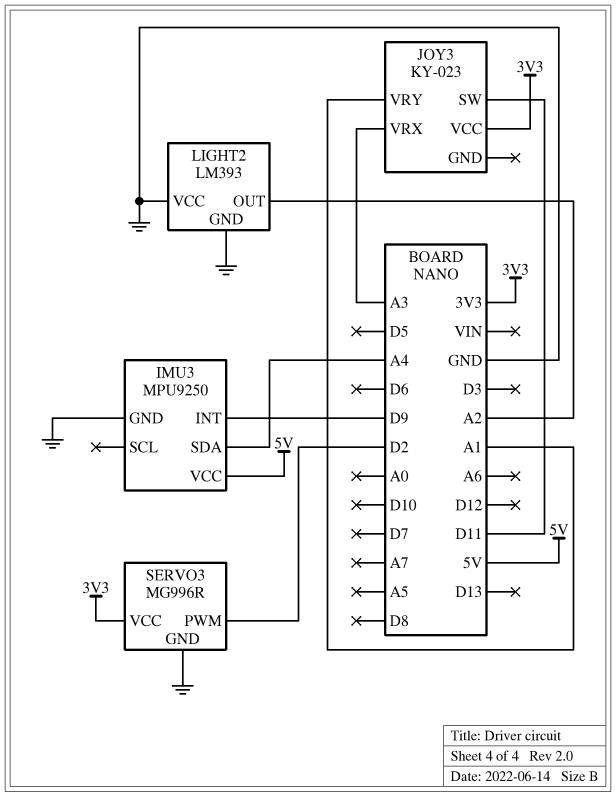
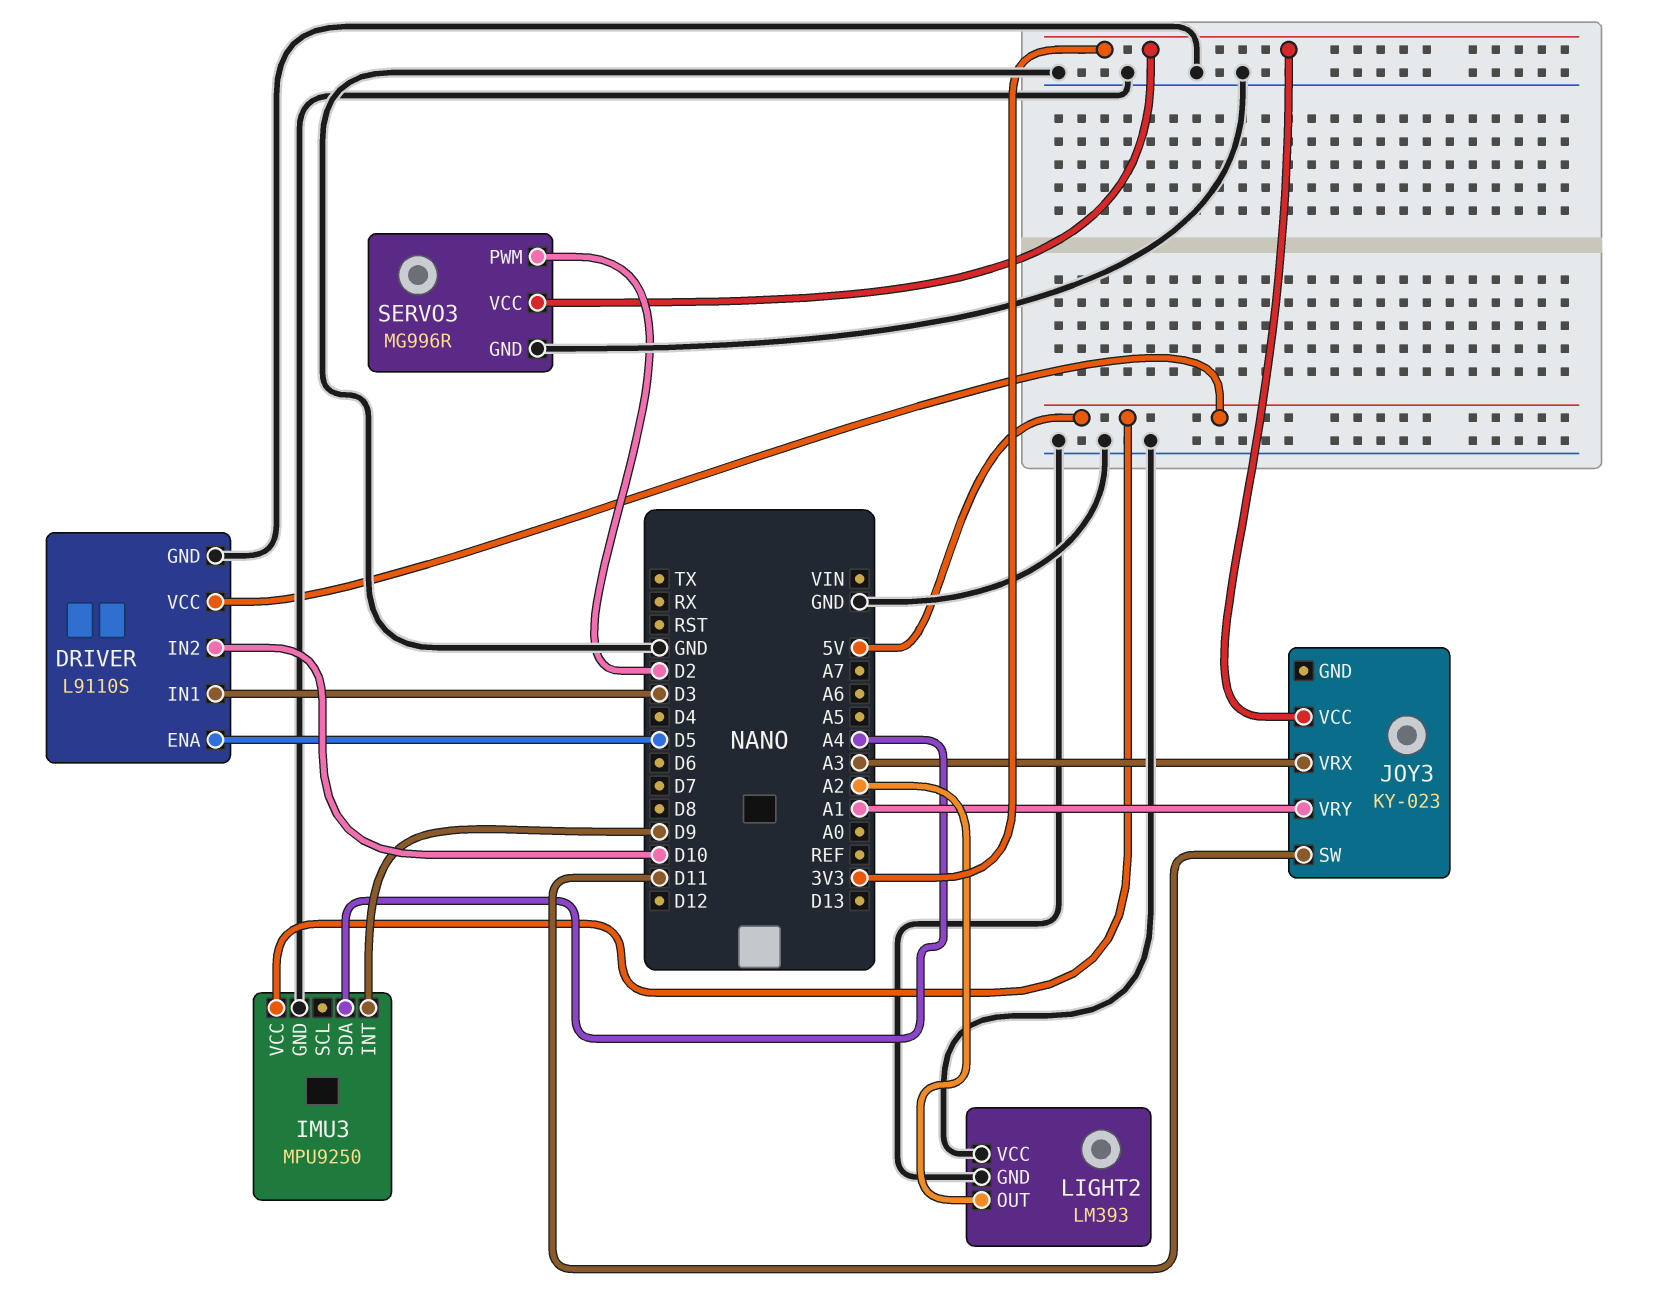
DRIVER: none -> L9110S
DRIVER pin ENA: none -> D5
DRIVER pin GND: none -> GND
DRIVER pin IN1: none -> D3
DRIVER pin IN2: none -> D10
DRIVER pin VCC: none -> 5V

